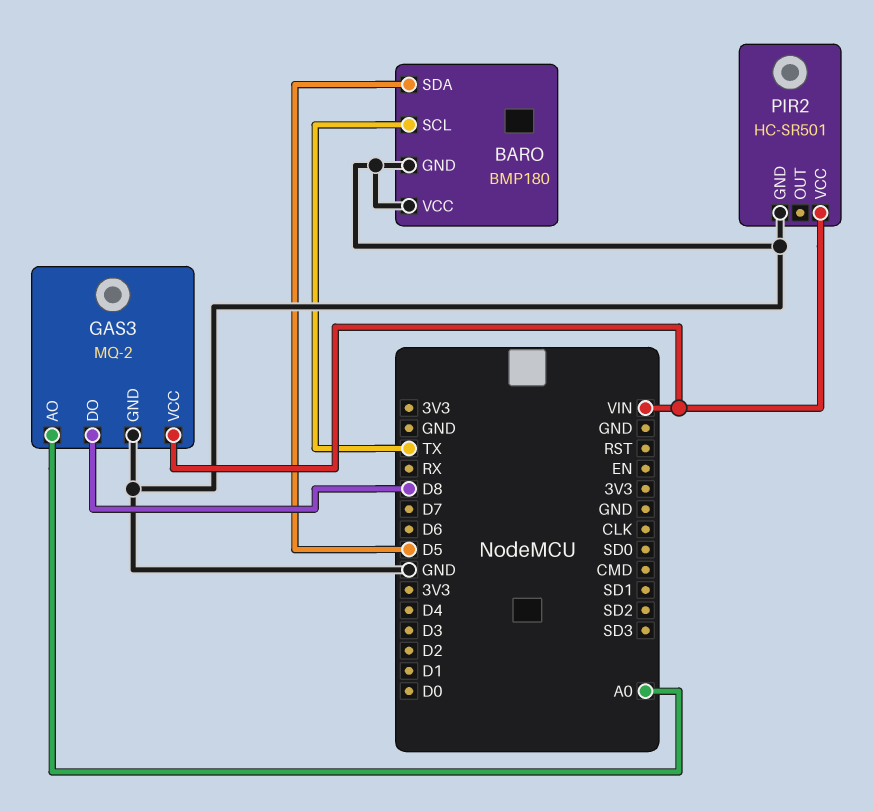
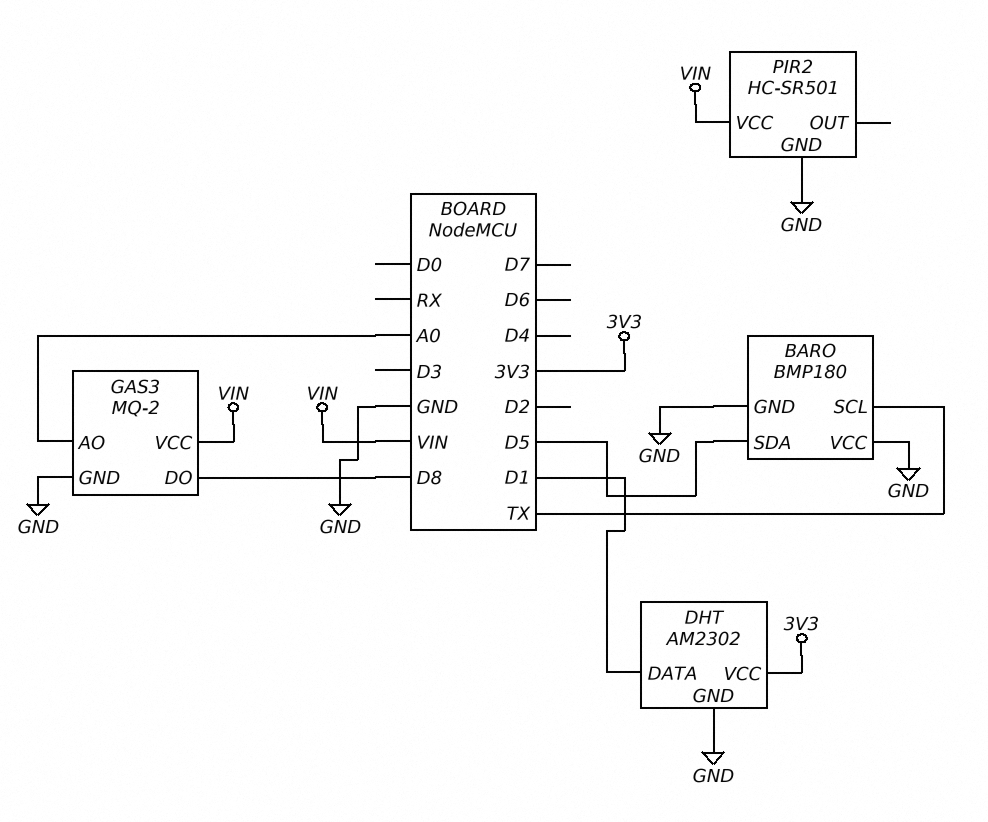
DHT: none -> AM2302
DHT pin DATA: none -> D1
DHT pin GND: none -> GND
DHT pin VCC: none -> 3V3

